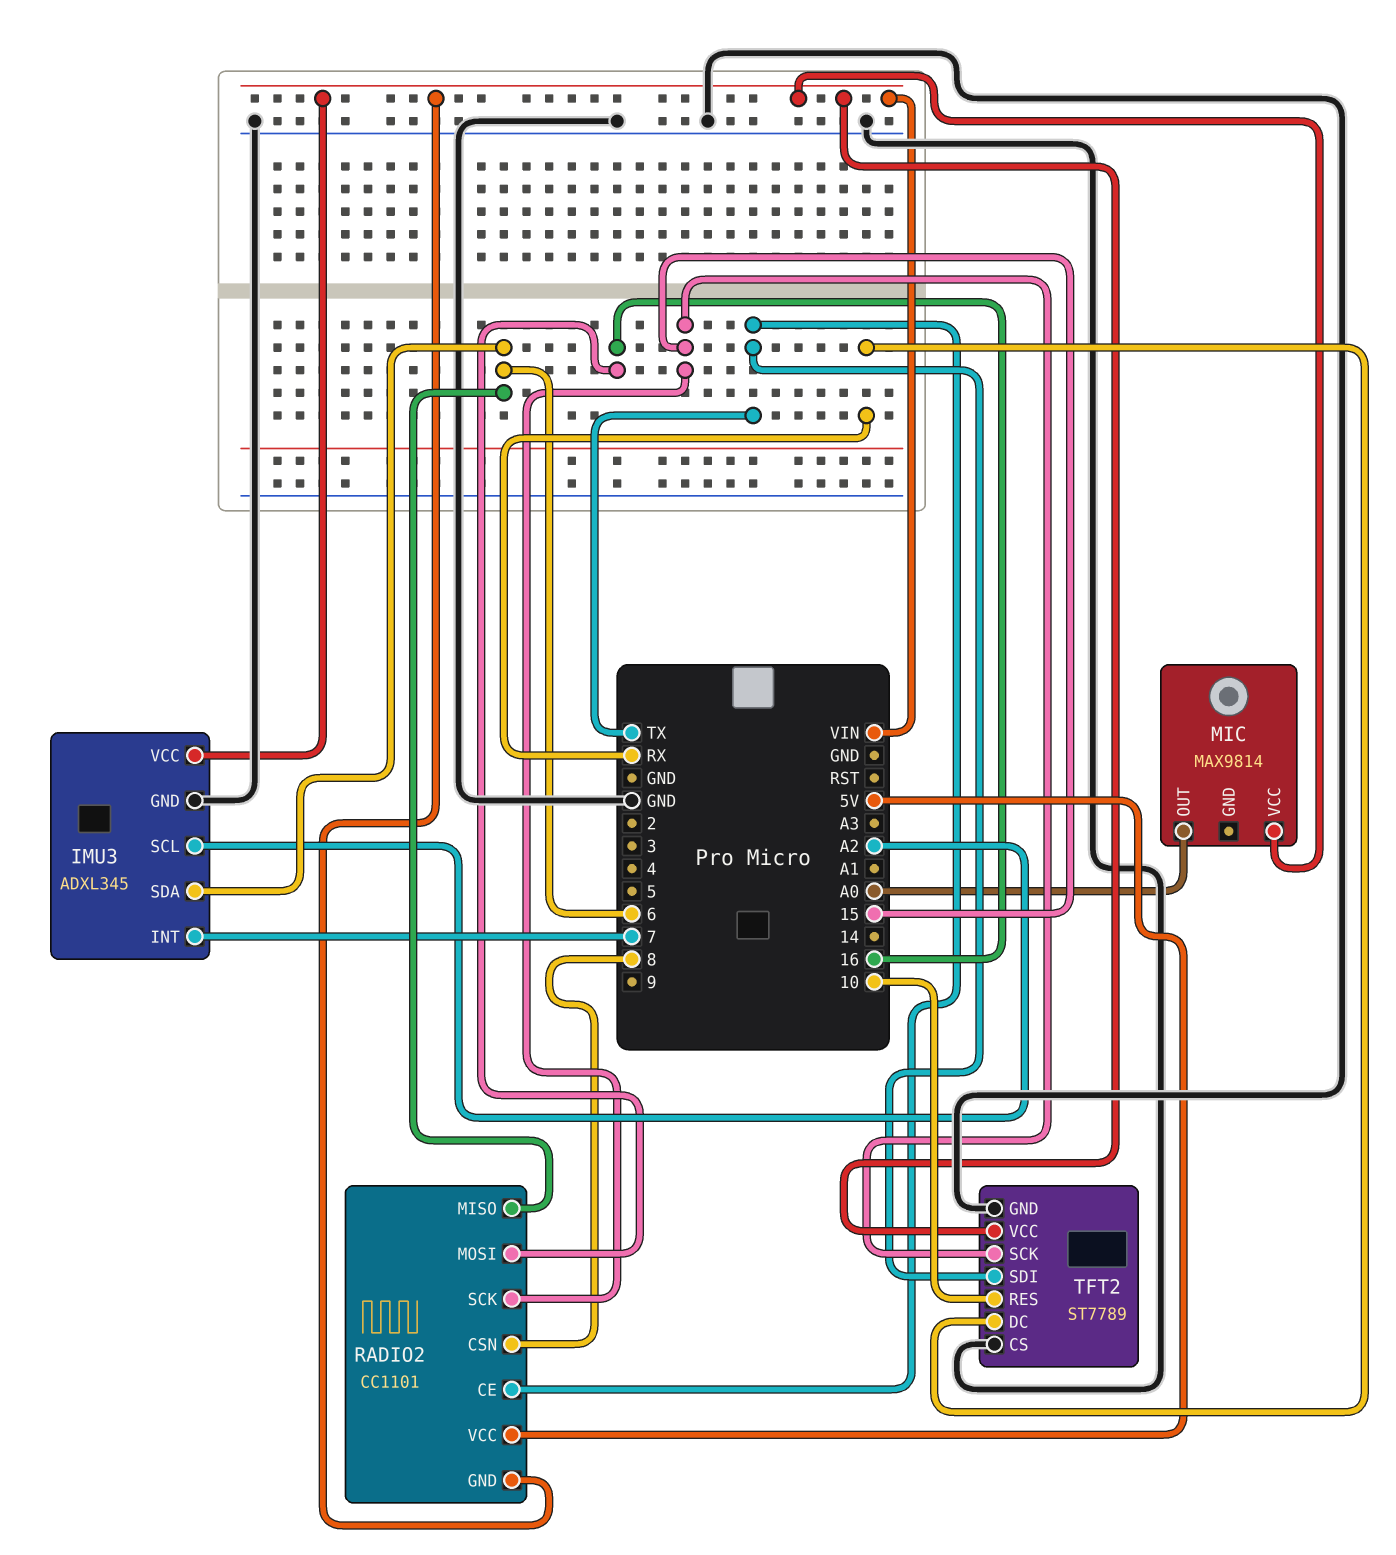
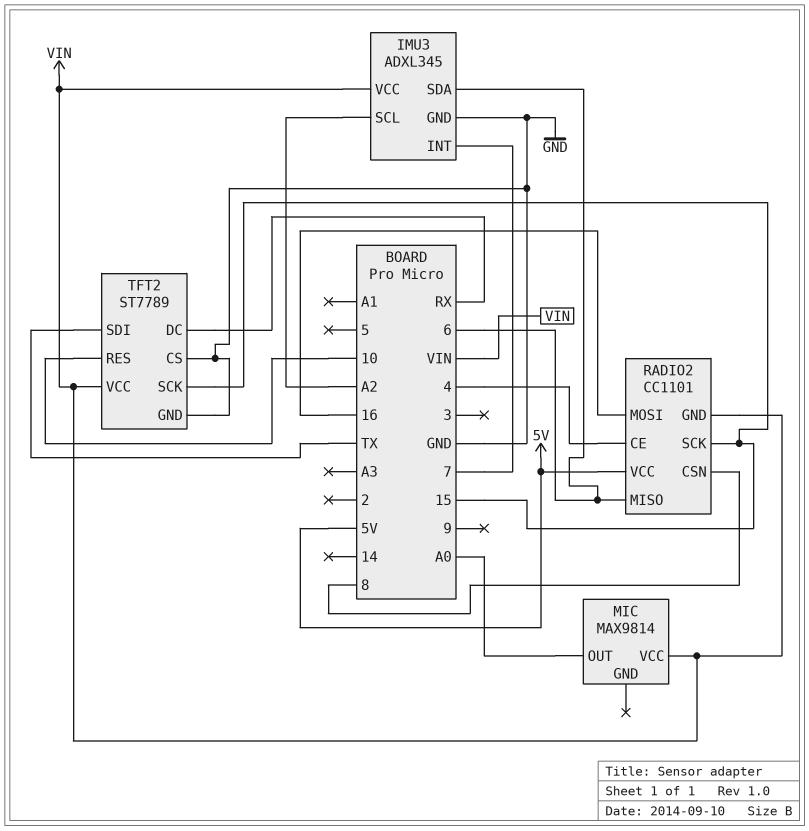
RADIO2 pin CE: TX -> 4

